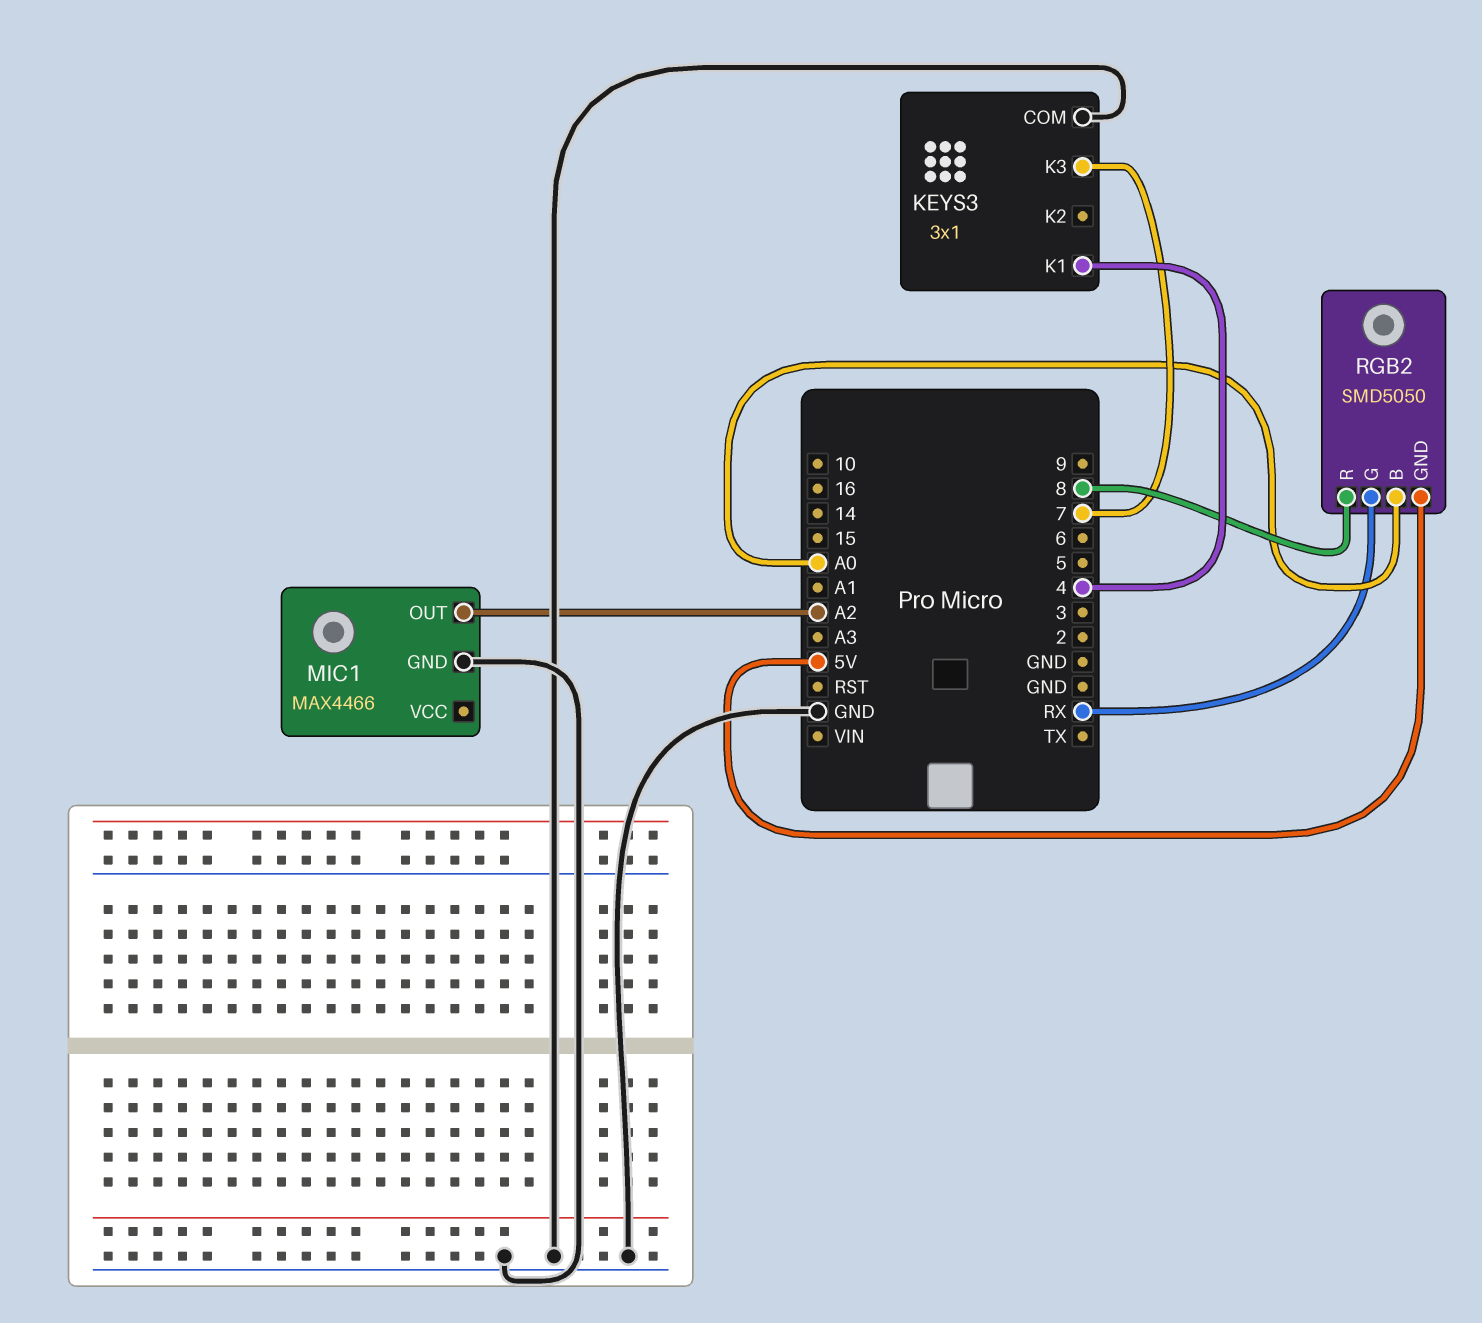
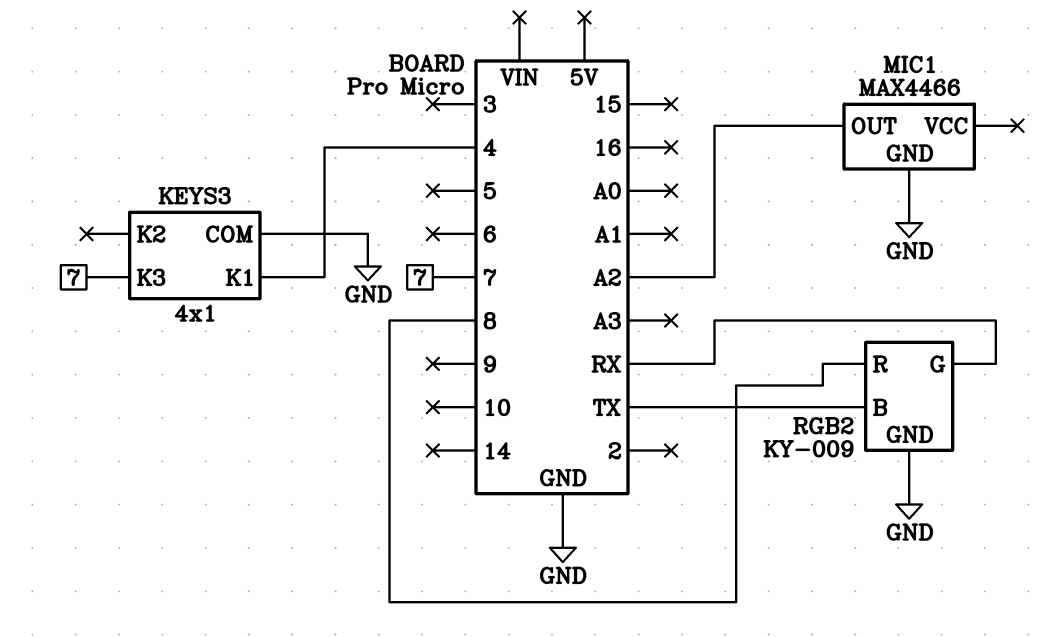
KEYS3: 3x1 -> 4x1
RGB2: SMD5050 -> KY-009
RGB2 pin B: A0 -> TX
RGB2 pin GND: 5V -> GND

